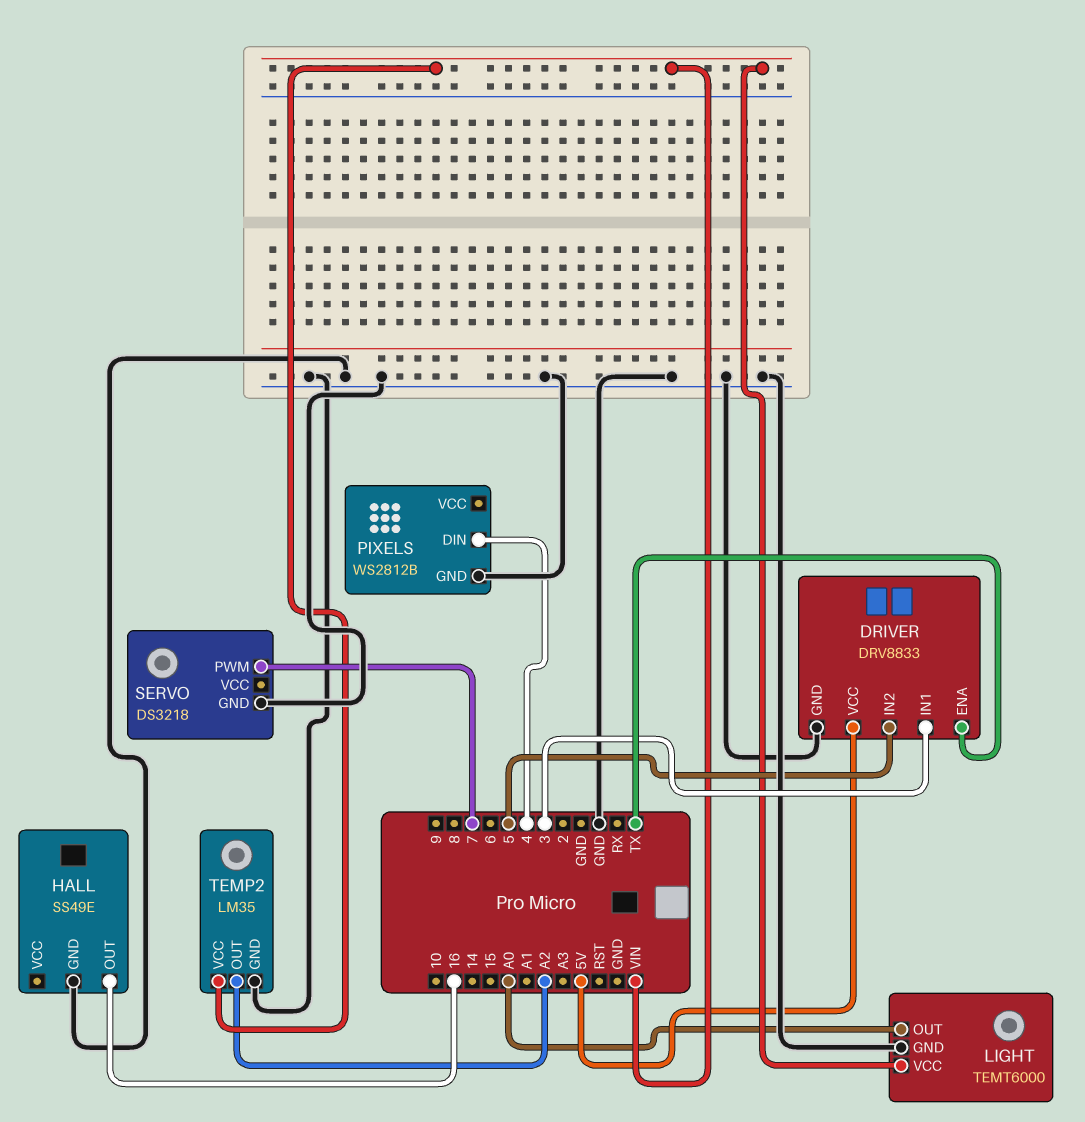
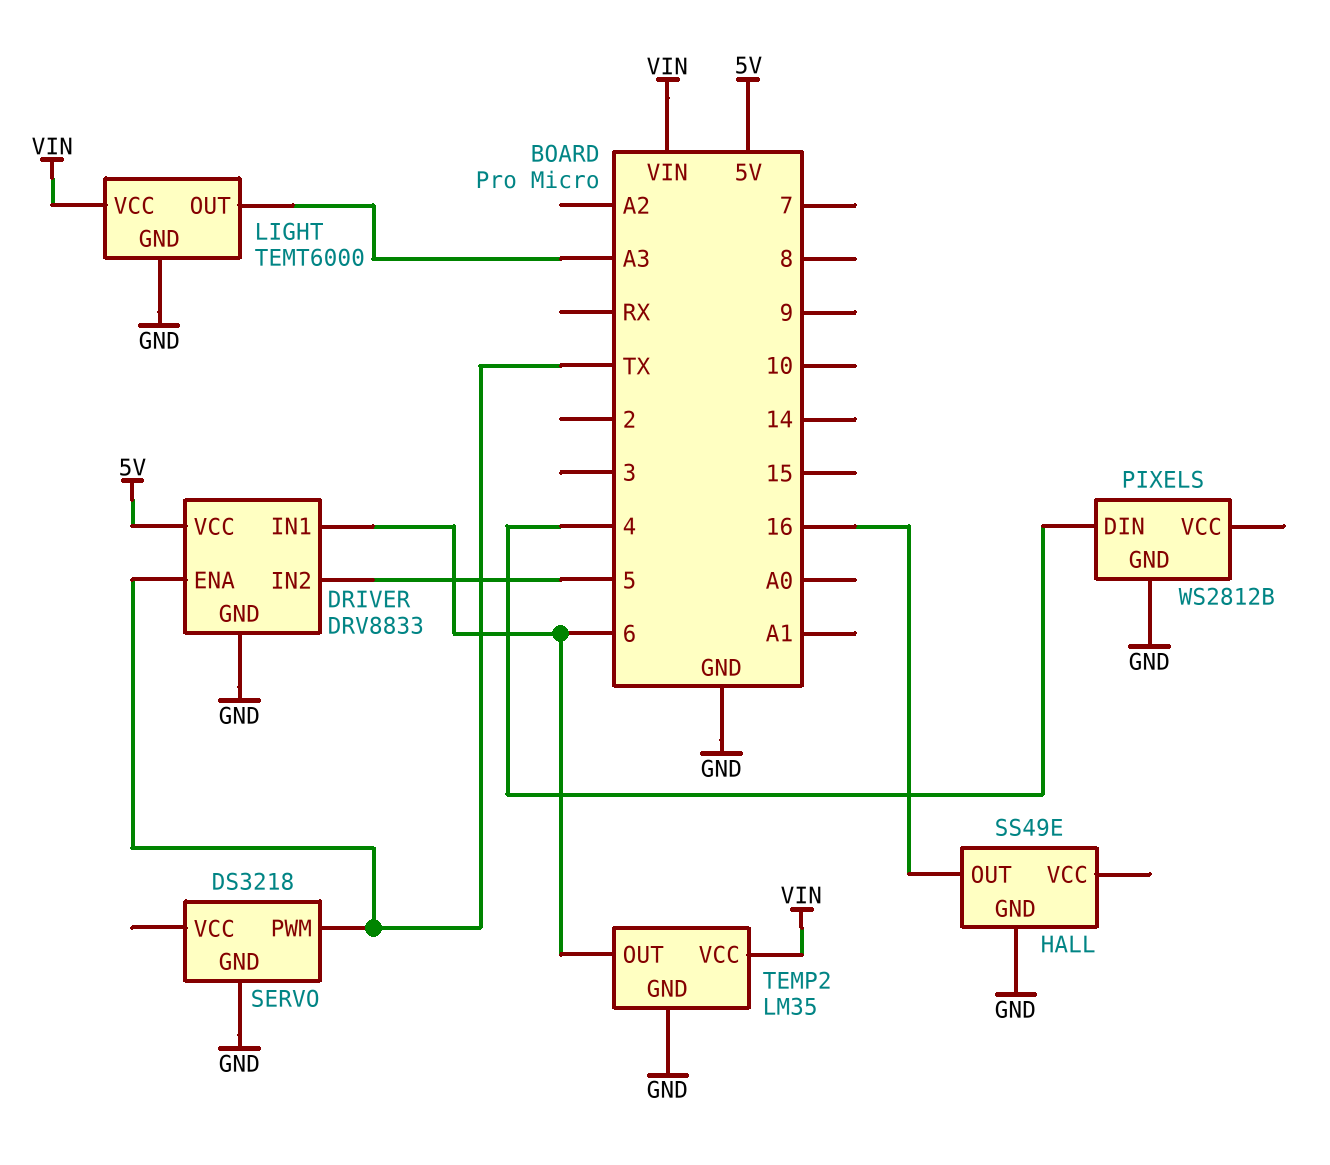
DRIVER pin IN1: 3 -> 6
LIGHT pin OUT: A0 -> A3
SERVO pin PWM: 7 -> TX
TEMP2 pin OUT: A2 -> 6

